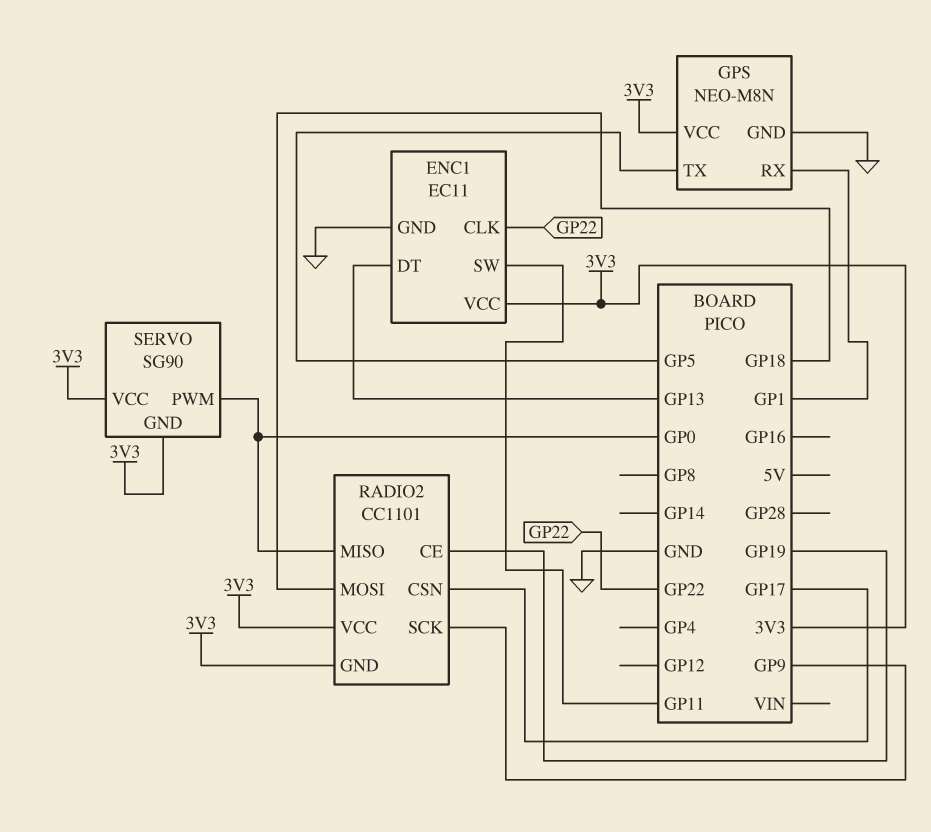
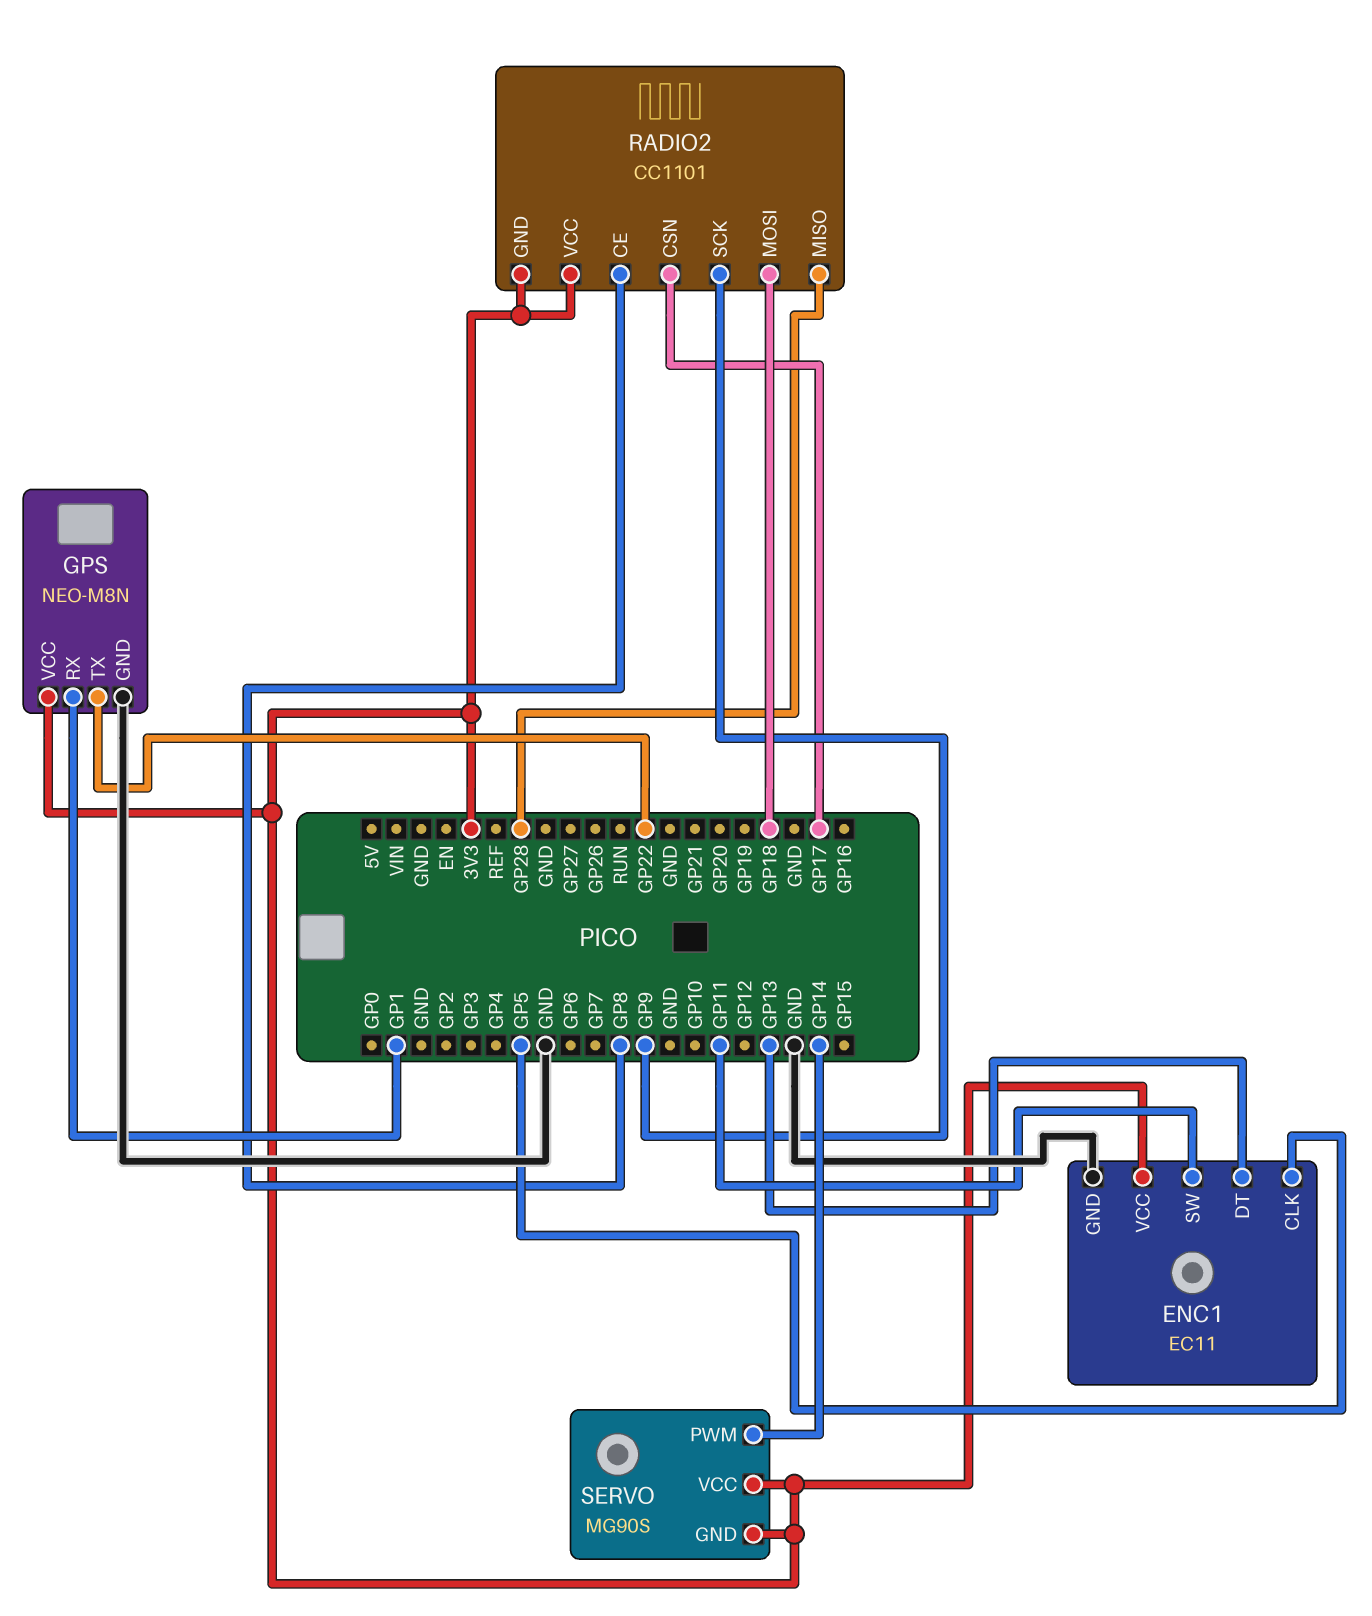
ENC1 pin CLK: GP22 -> GP5
GPS pin TX: GP5 -> GP22
RADIO2 pin CE: GP19 -> GP8
RADIO2 pin MISO: GP0 -> GP28
SERVO: SG90 -> MG90S
SERVO pin PWM: GP0 -> GP14

